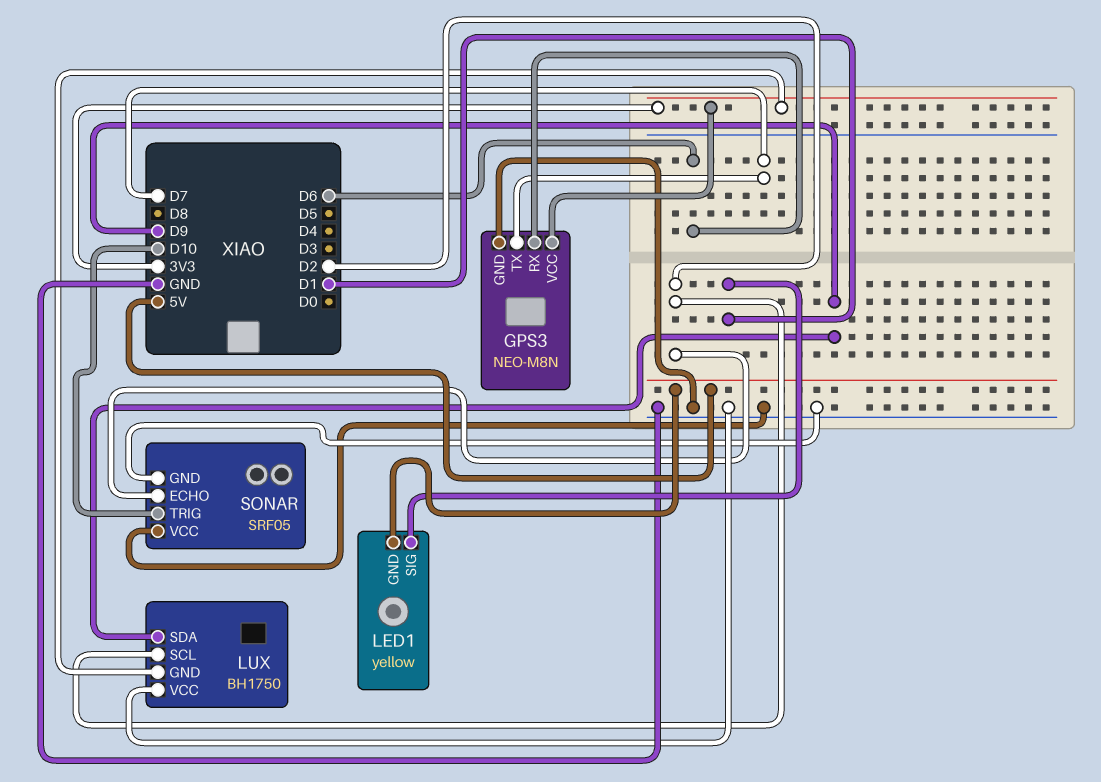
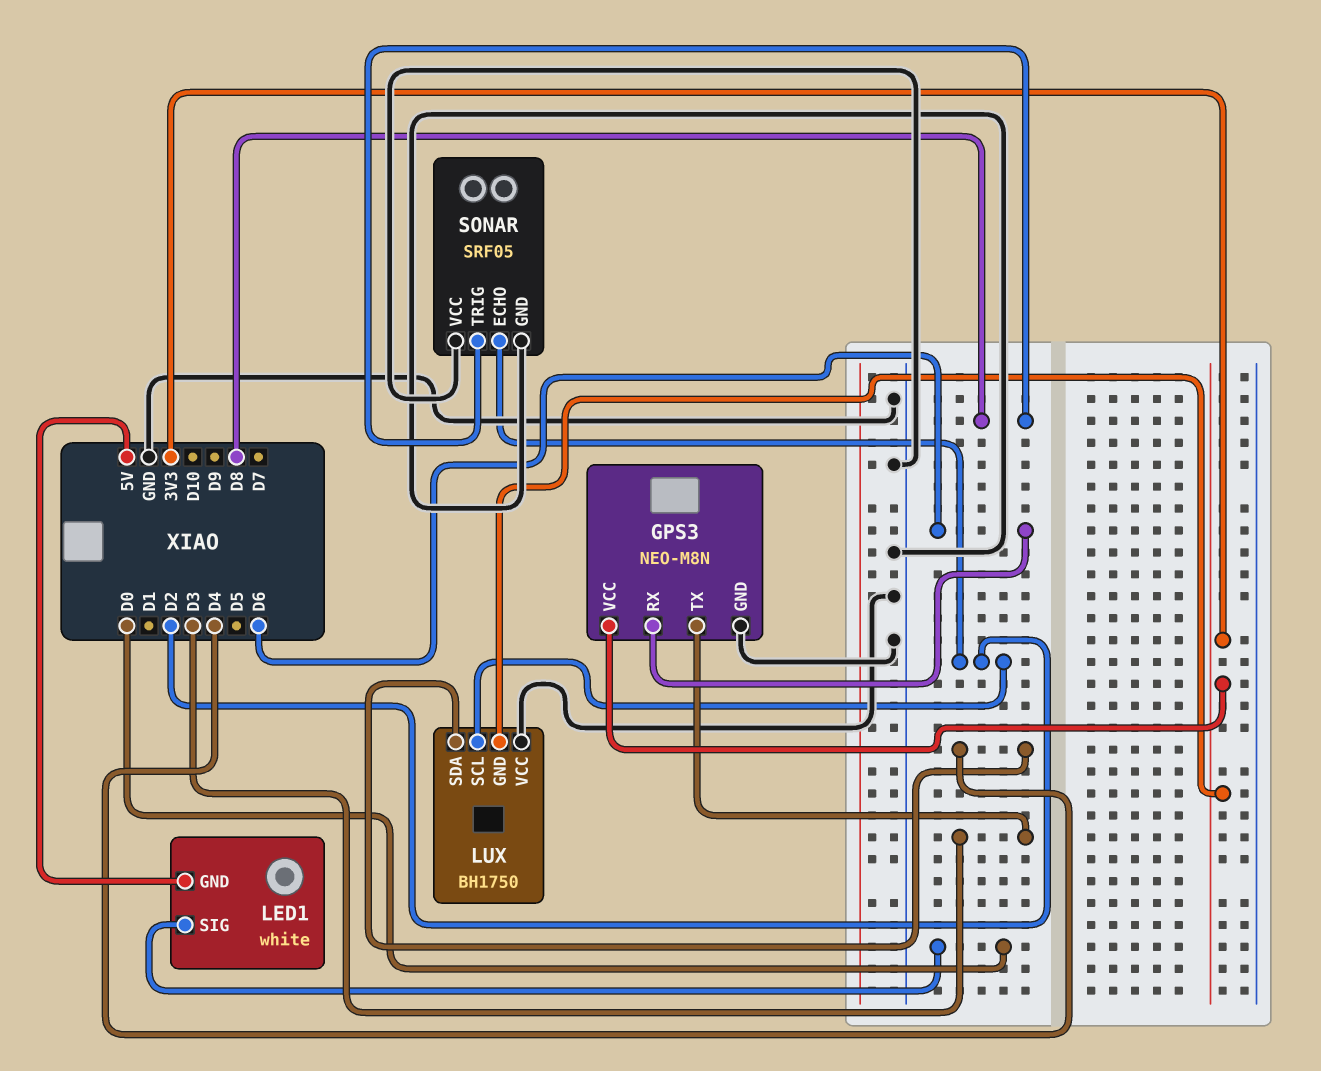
GPS3 pin TX: D7 -> D3
LED1: yellow -> white
LED1 pin SIG: D1 -> D0
LUX pin SDA: D9 -> D4
SONAR pin TRIG: D10 -> D8

